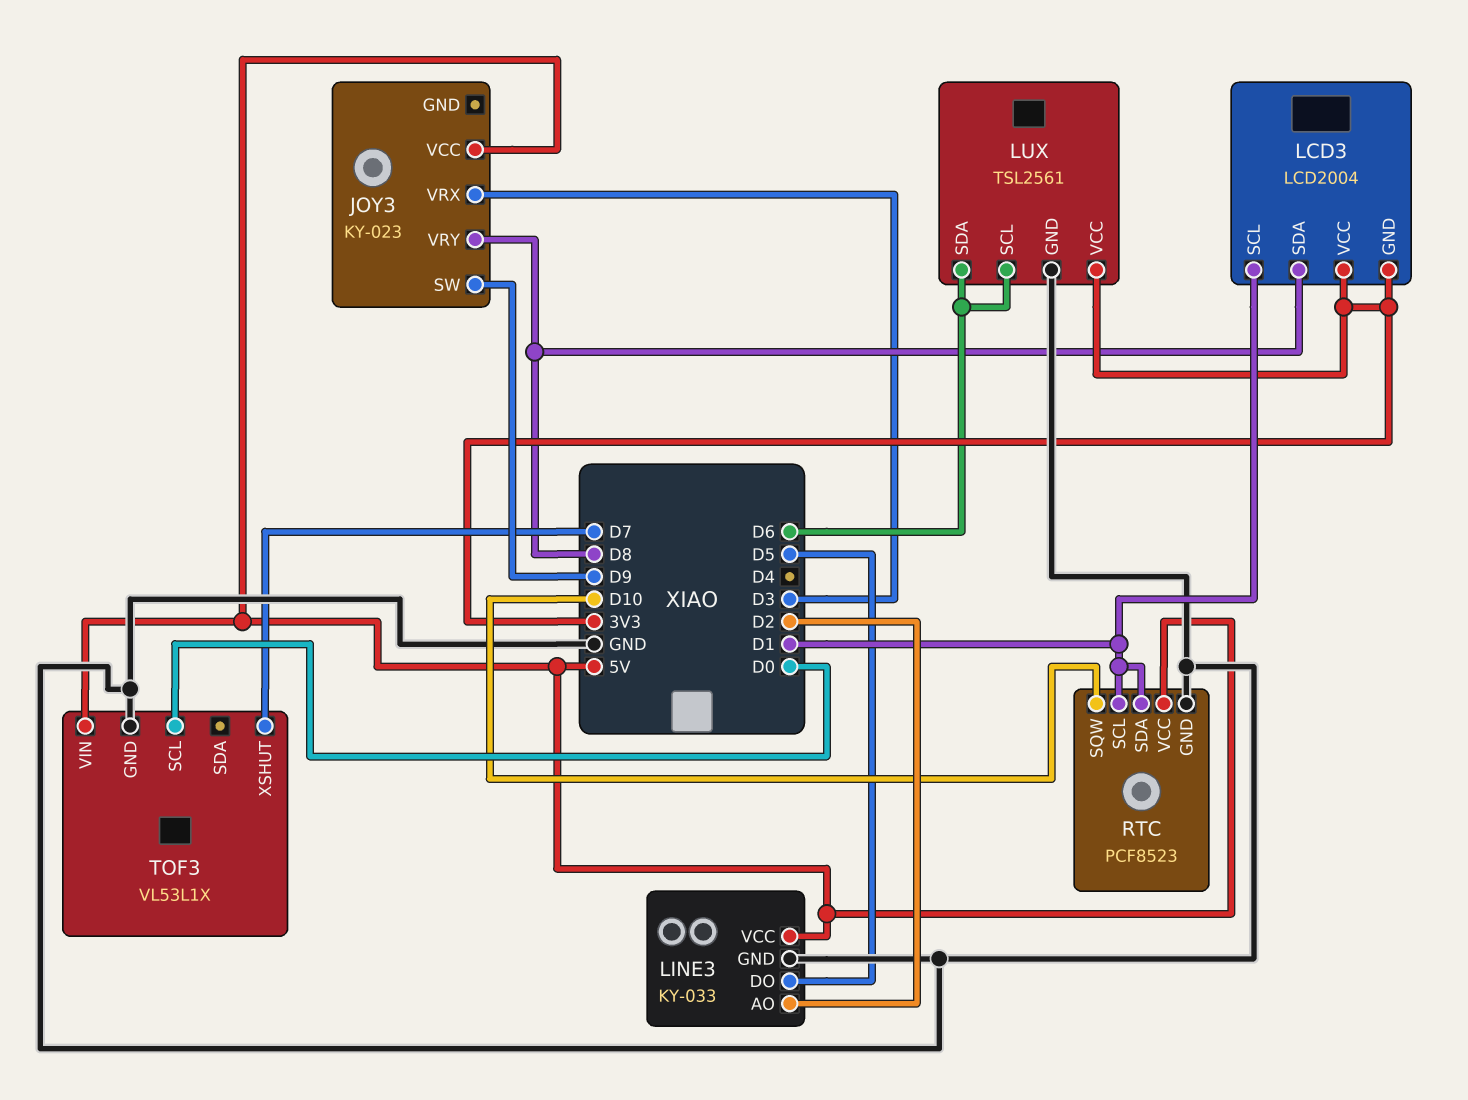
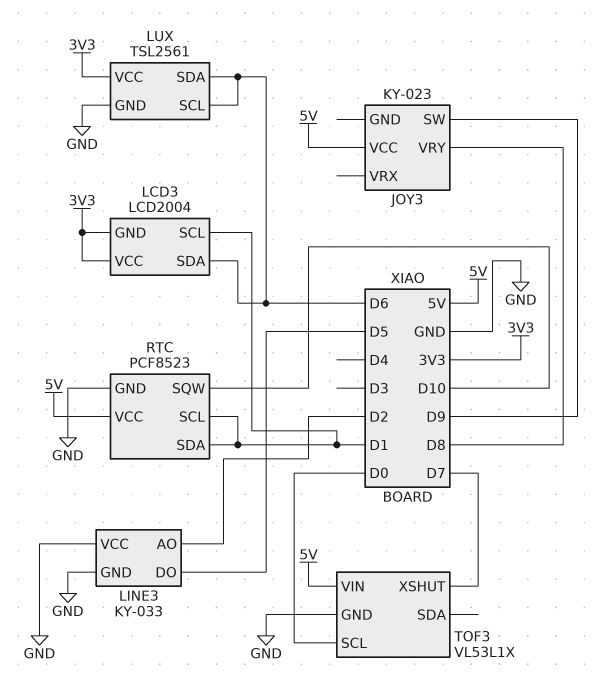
JOY3 pin VRX: D3 -> none
LCD3 pin SDA: D8 -> D6
LINE3 pin VCC: 5V -> GND

